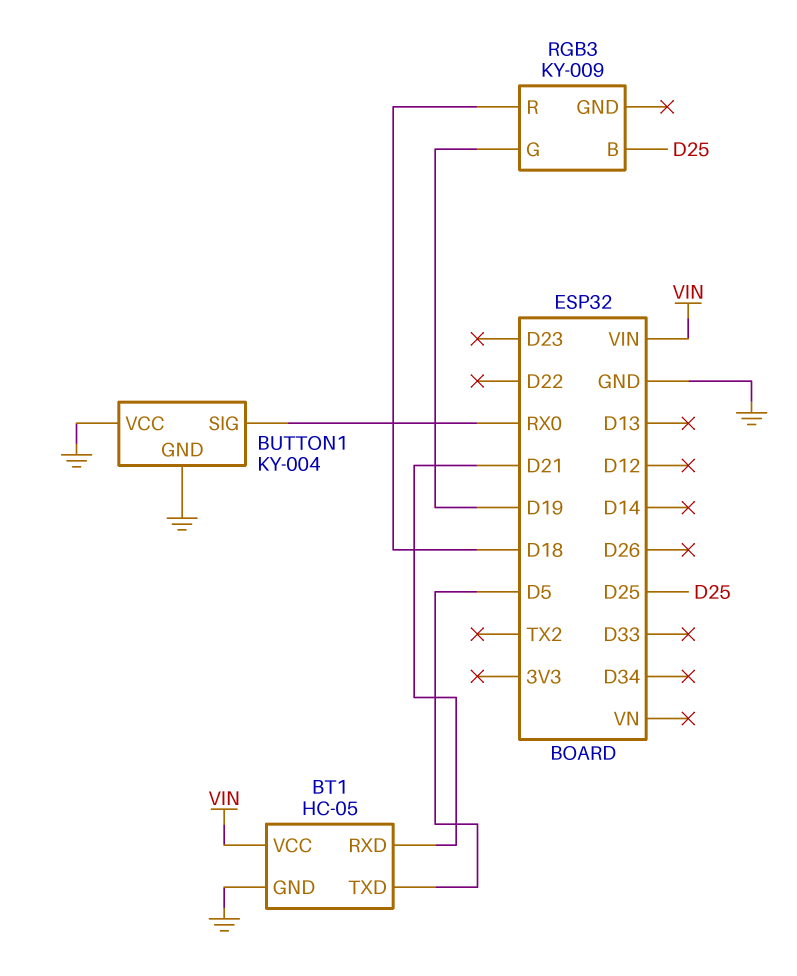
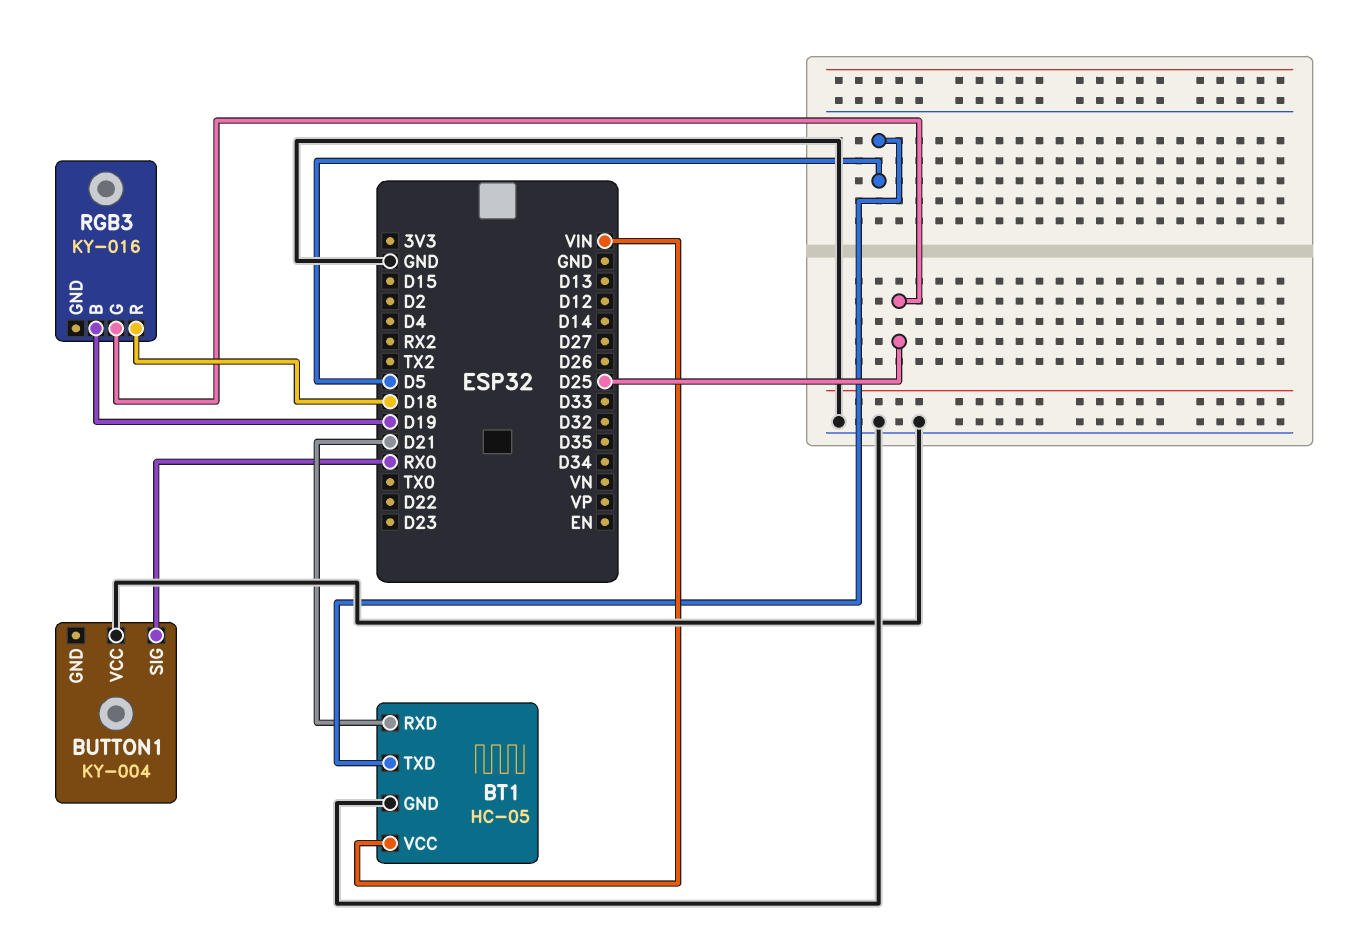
BUTTON1 pin GND: GND -> none
RGB3: KY-009 -> KY-016
RGB3 pin B: D25 -> D19
RGB3 pin G: D19 -> D25

